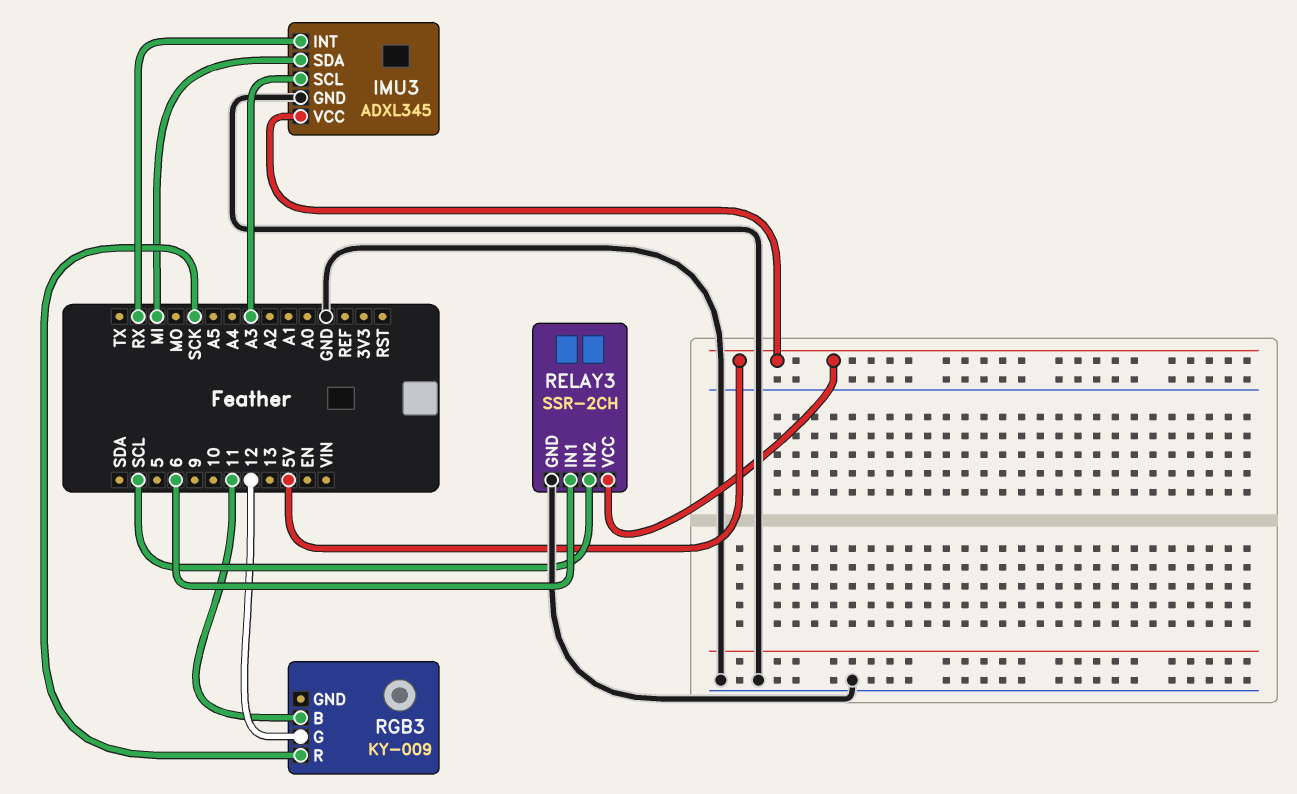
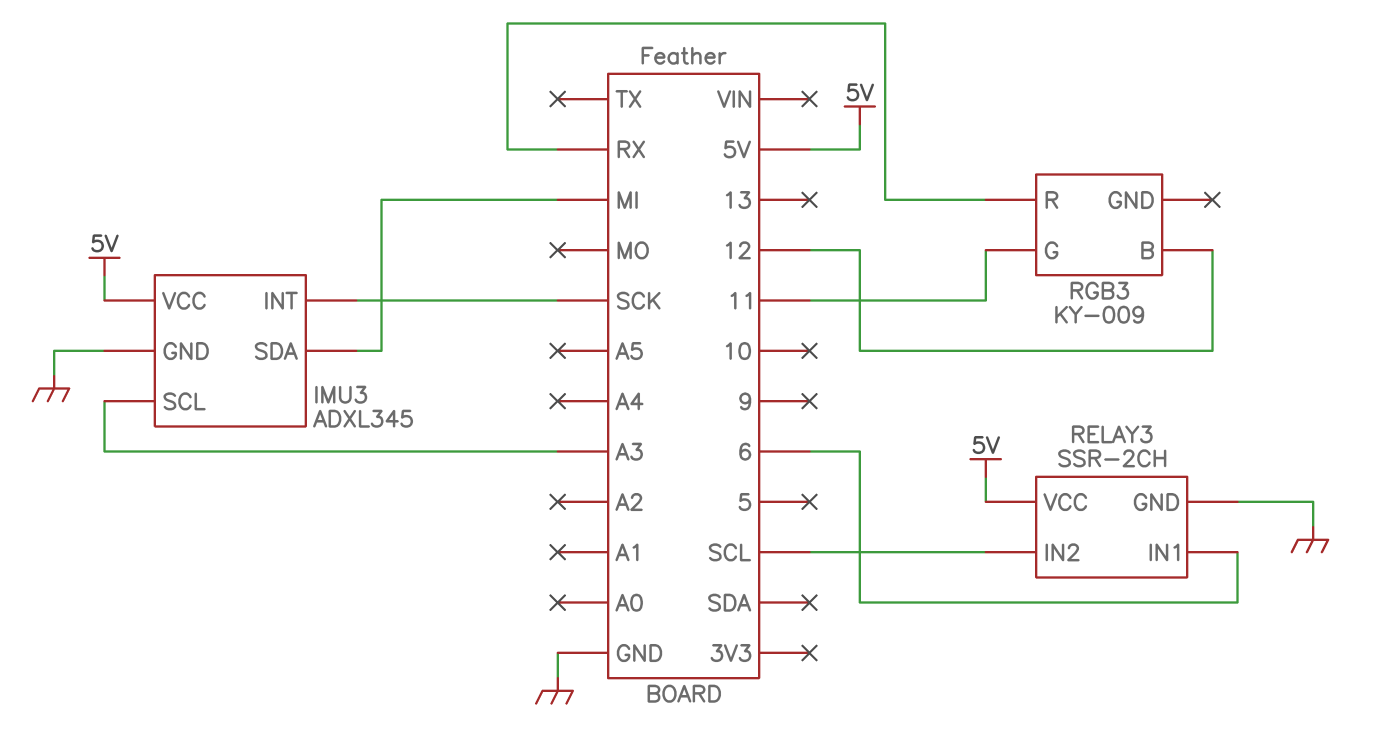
IMU3 pin INT: RX -> SCK
RGB3 pin B: 11 -> 12
RGB3 pin G: 12 -> 11
RGB3 pin R: SCK -> RX

